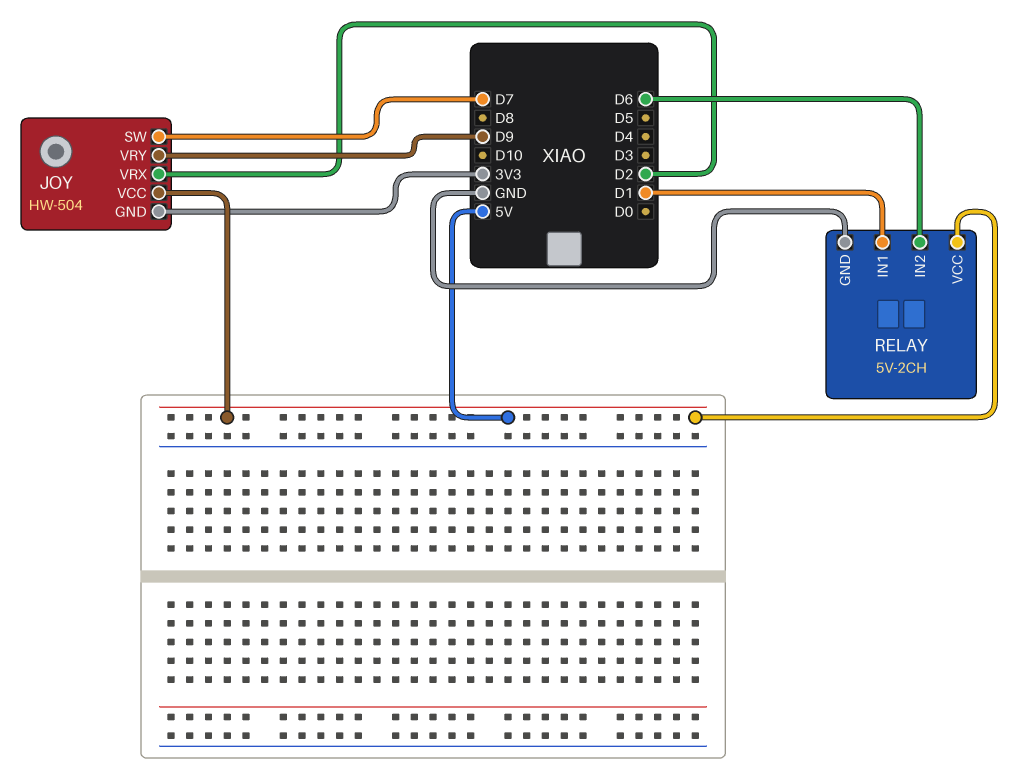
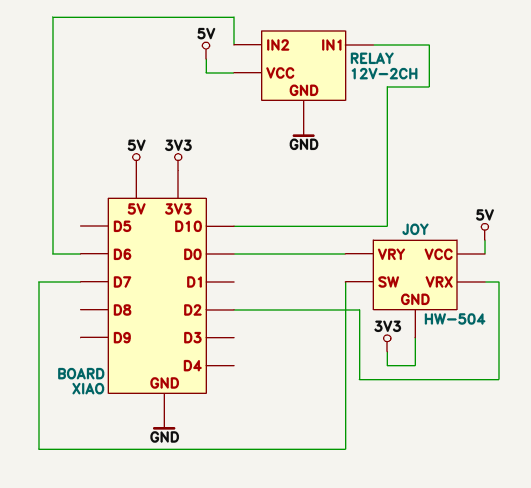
JOY pin VRY: D9 -> D0
RELAY: 5V-2CH -> 12V-2CH
RELAY pin IN1: D1 -> D10

